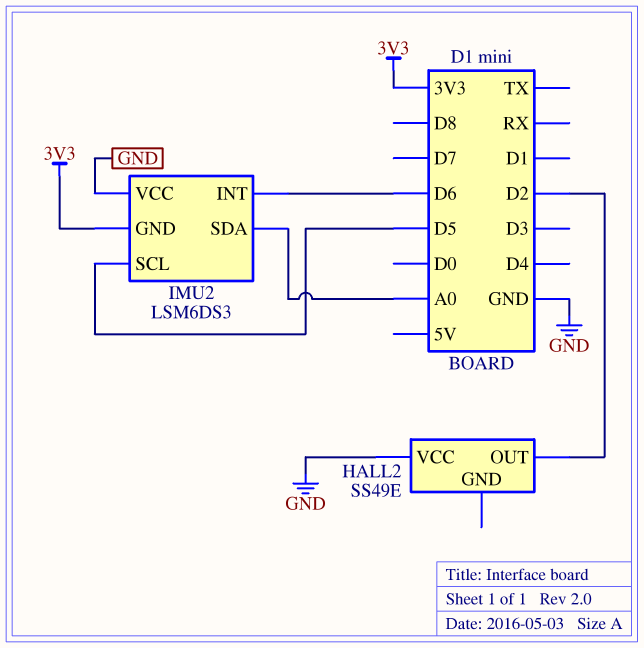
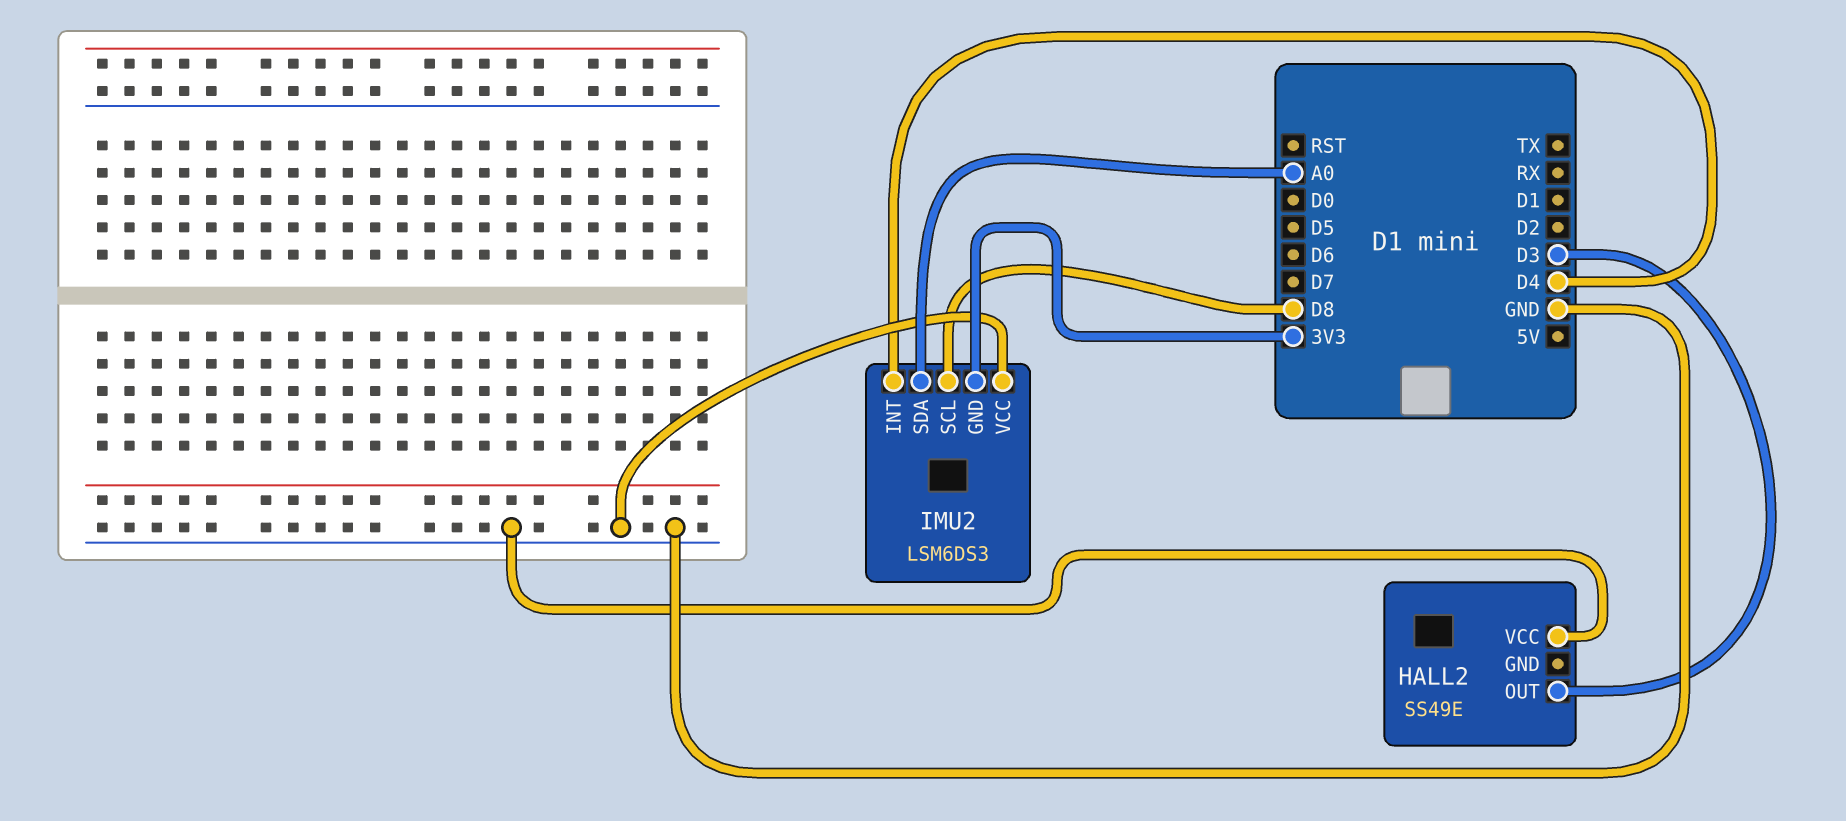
HALL2 pin OUT: D2 -> D3
IMU2 pin INT: D6 -> D4
IMU2 pin SCL: D5 -> D8

